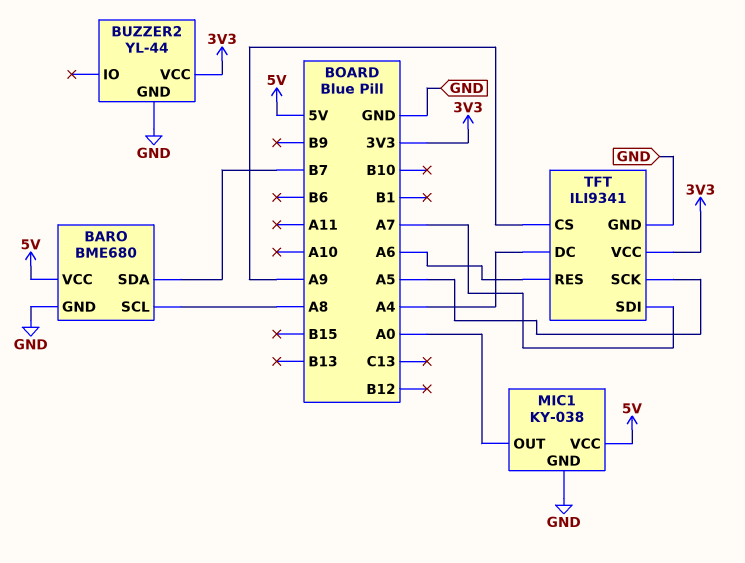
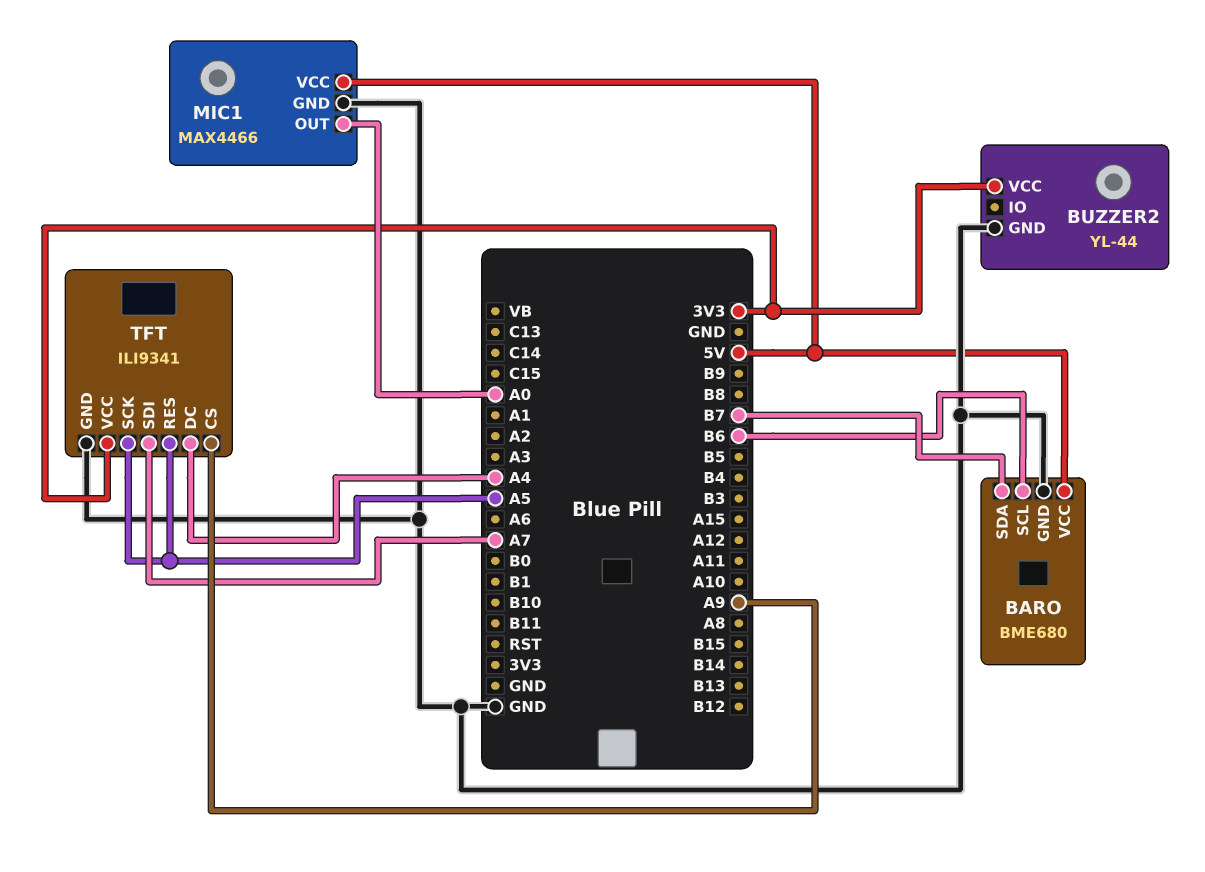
BARO pin SCL: A8 -> B6
MIC1: KY-038 -> MAX4466
TFT pin RES: A6 -> A5

